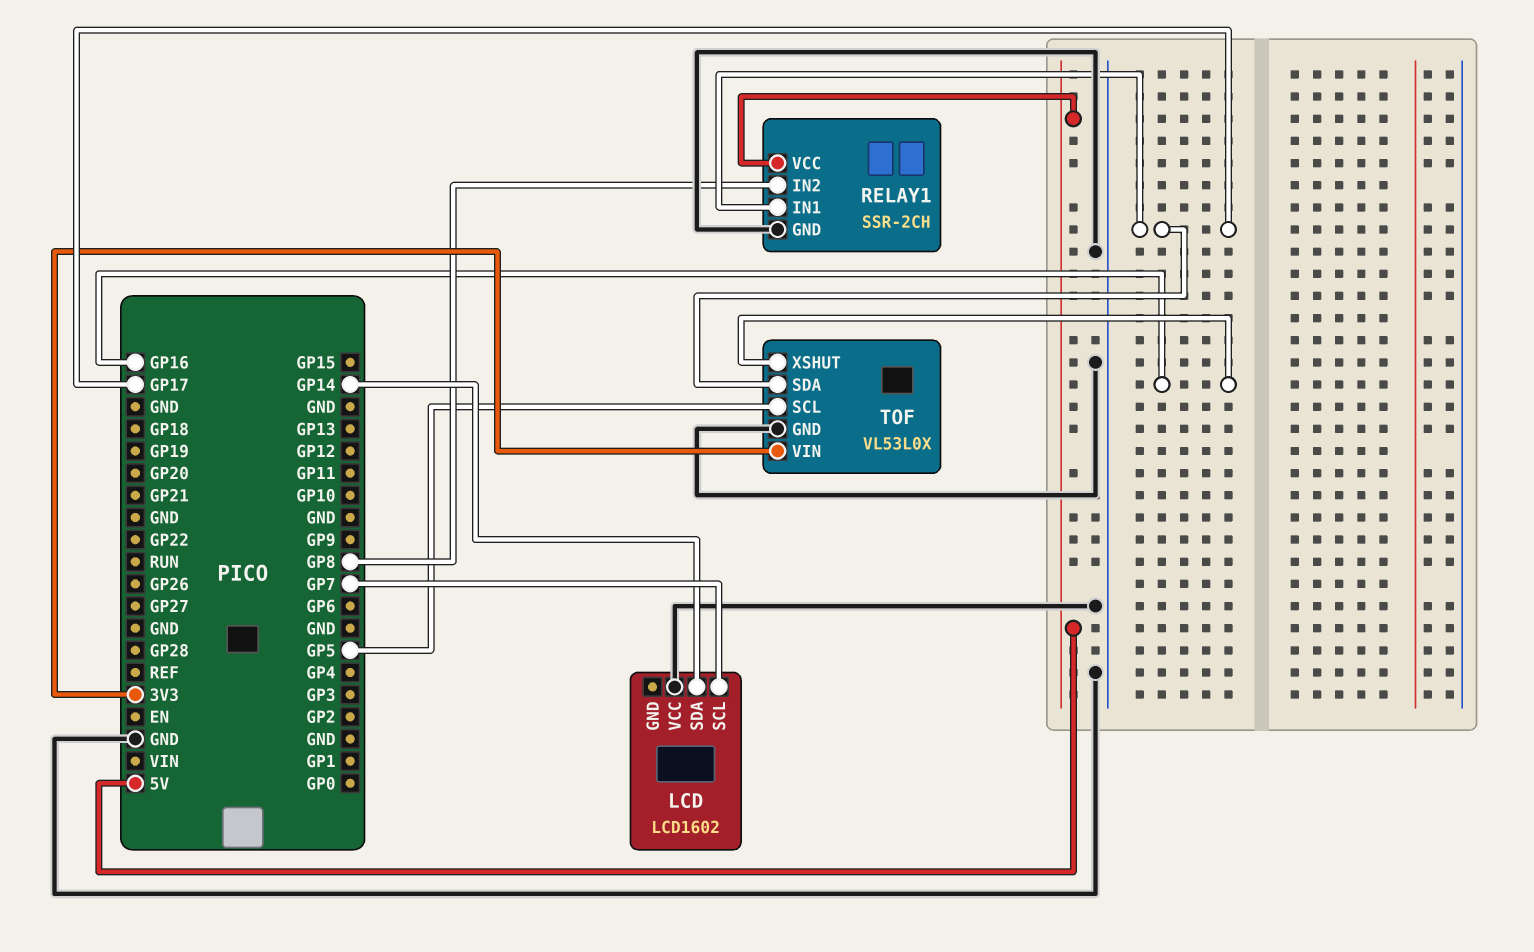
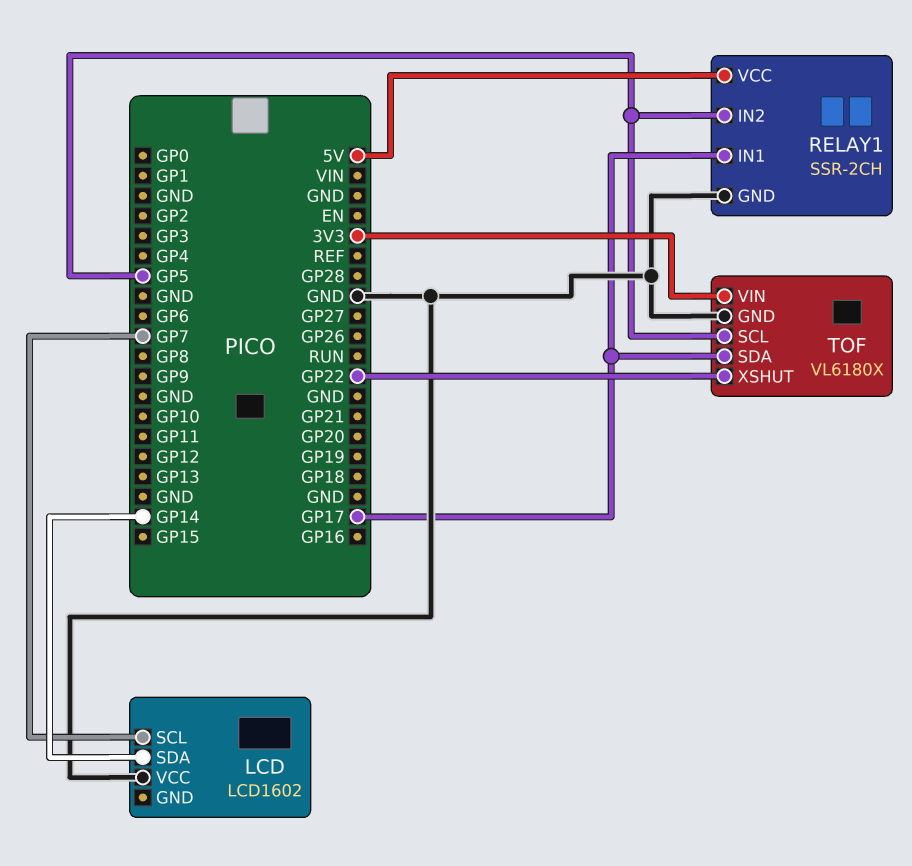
RELAY1 pin IN2: GP8 -> GP5
TOF: VL53L0X -> VL6180X
TOF pin XSHUT: GP16 -> GP22

